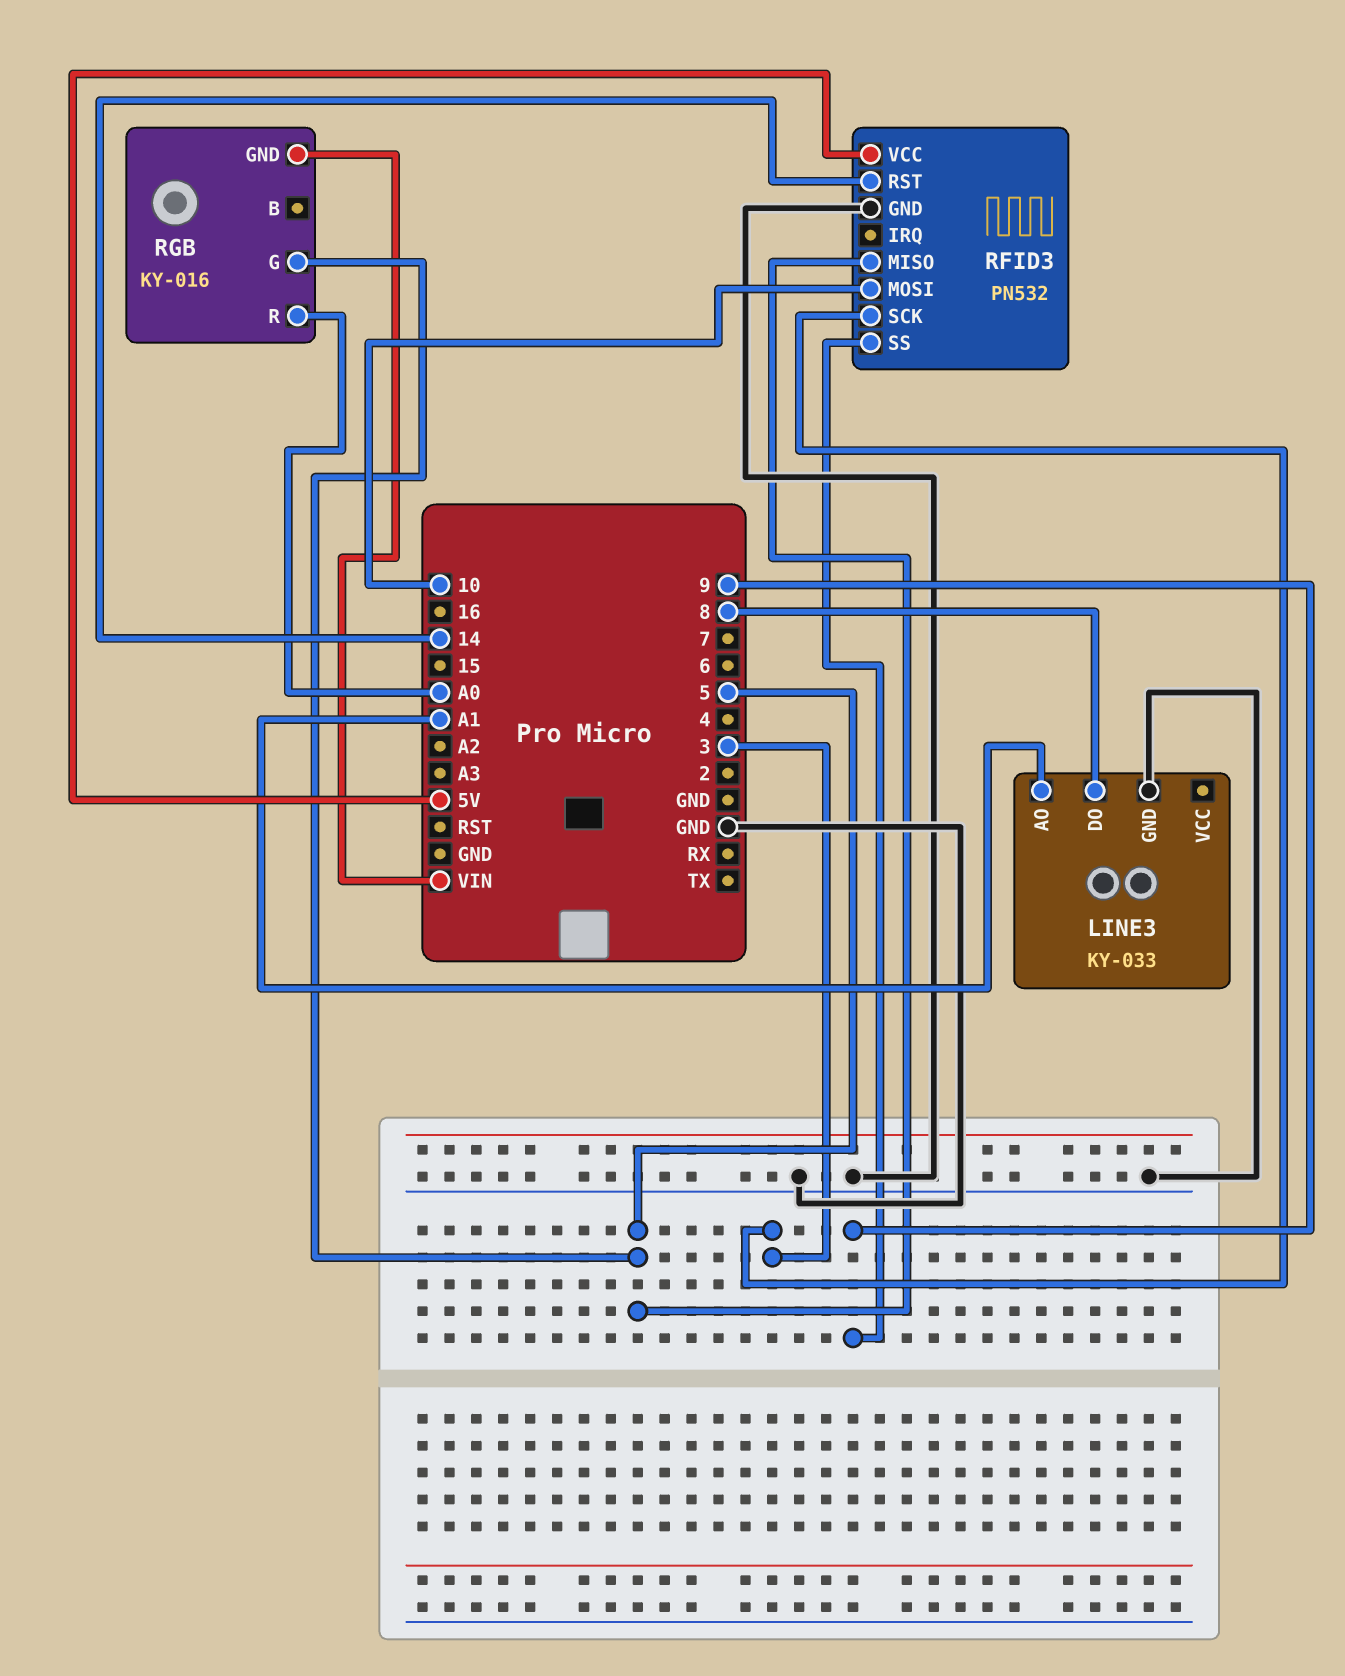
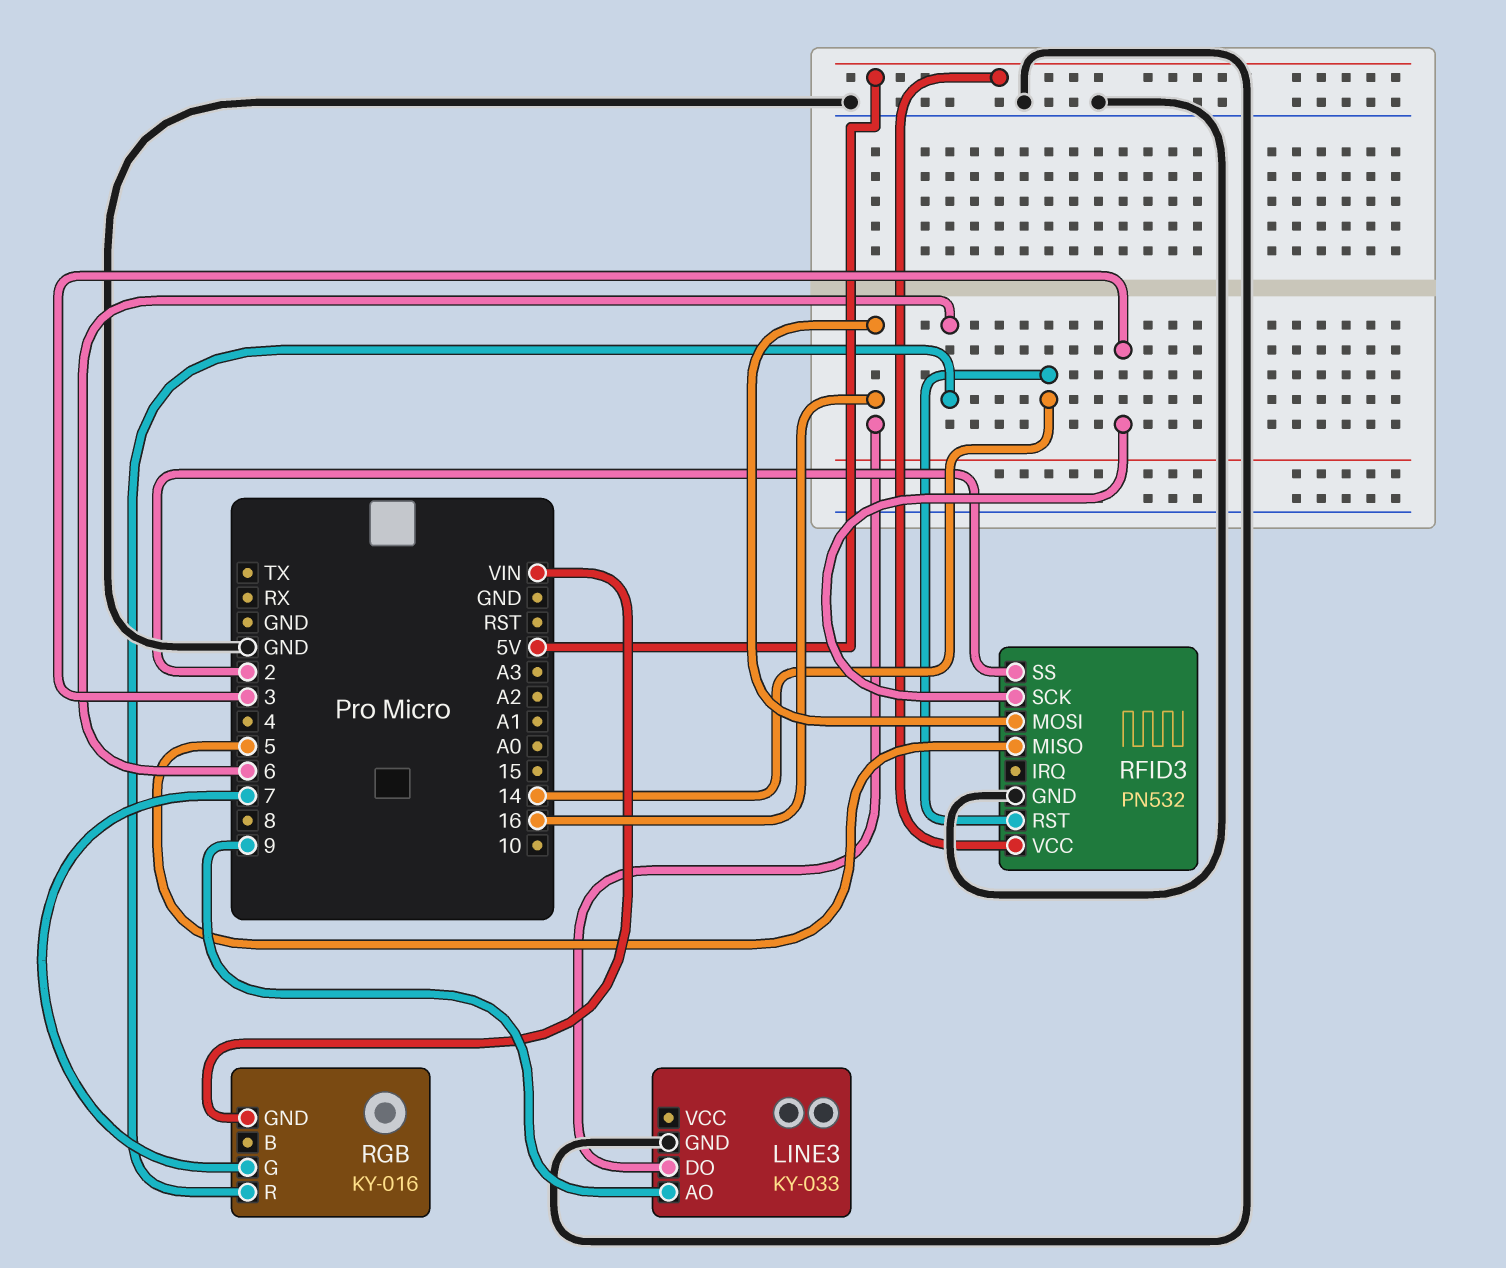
LINE3 pin AO: A1 -> 9
LINE3 pin DO: 8 -> 16
RFID3 pin MOSI: 10 -> 16
RFID3 pin SS: 9 -> 2
RGB pin G: 5 -> 7
RGB pin R: A0 -> 6

